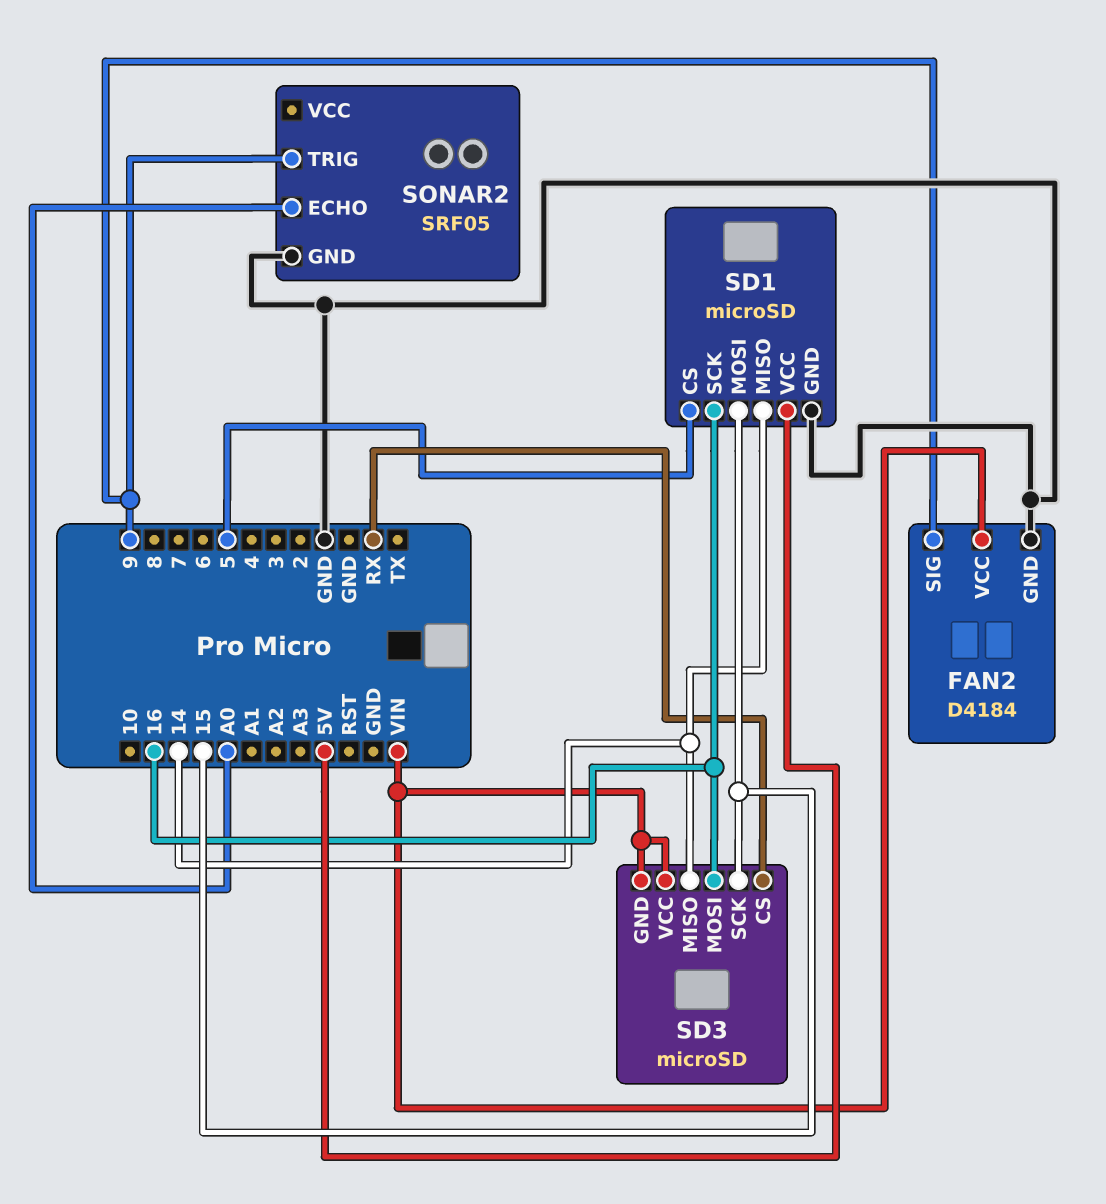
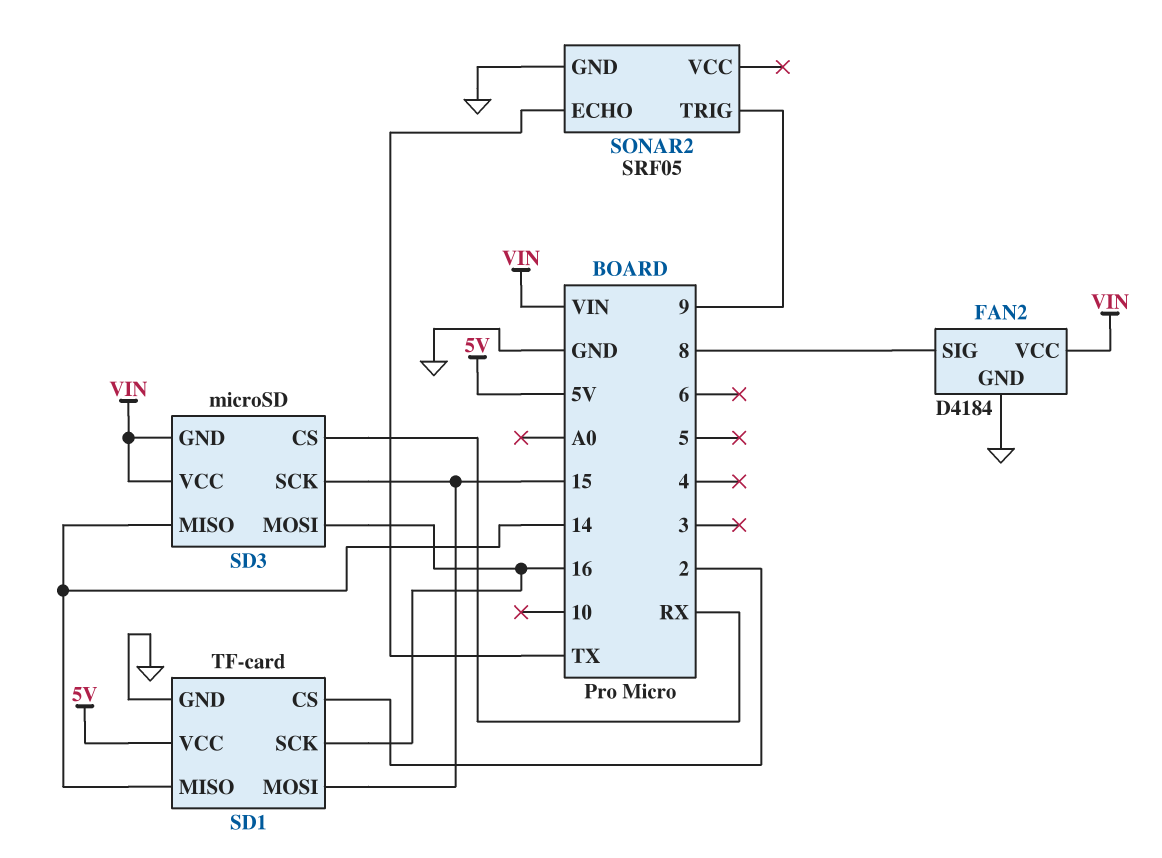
FAN2 pin SIG: 9 -> 8
SD1: microSD -> TF-card
SD1 pin CS: 5 -> 2
SONAR2 pin ECHO: A0 -> TX

